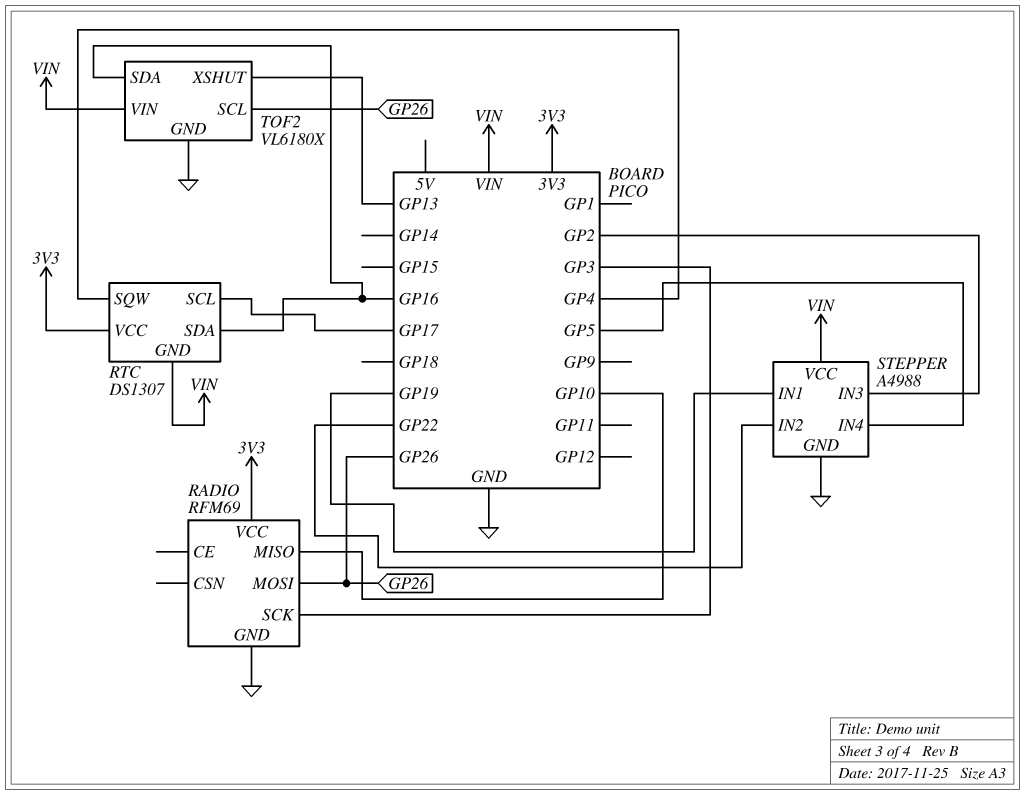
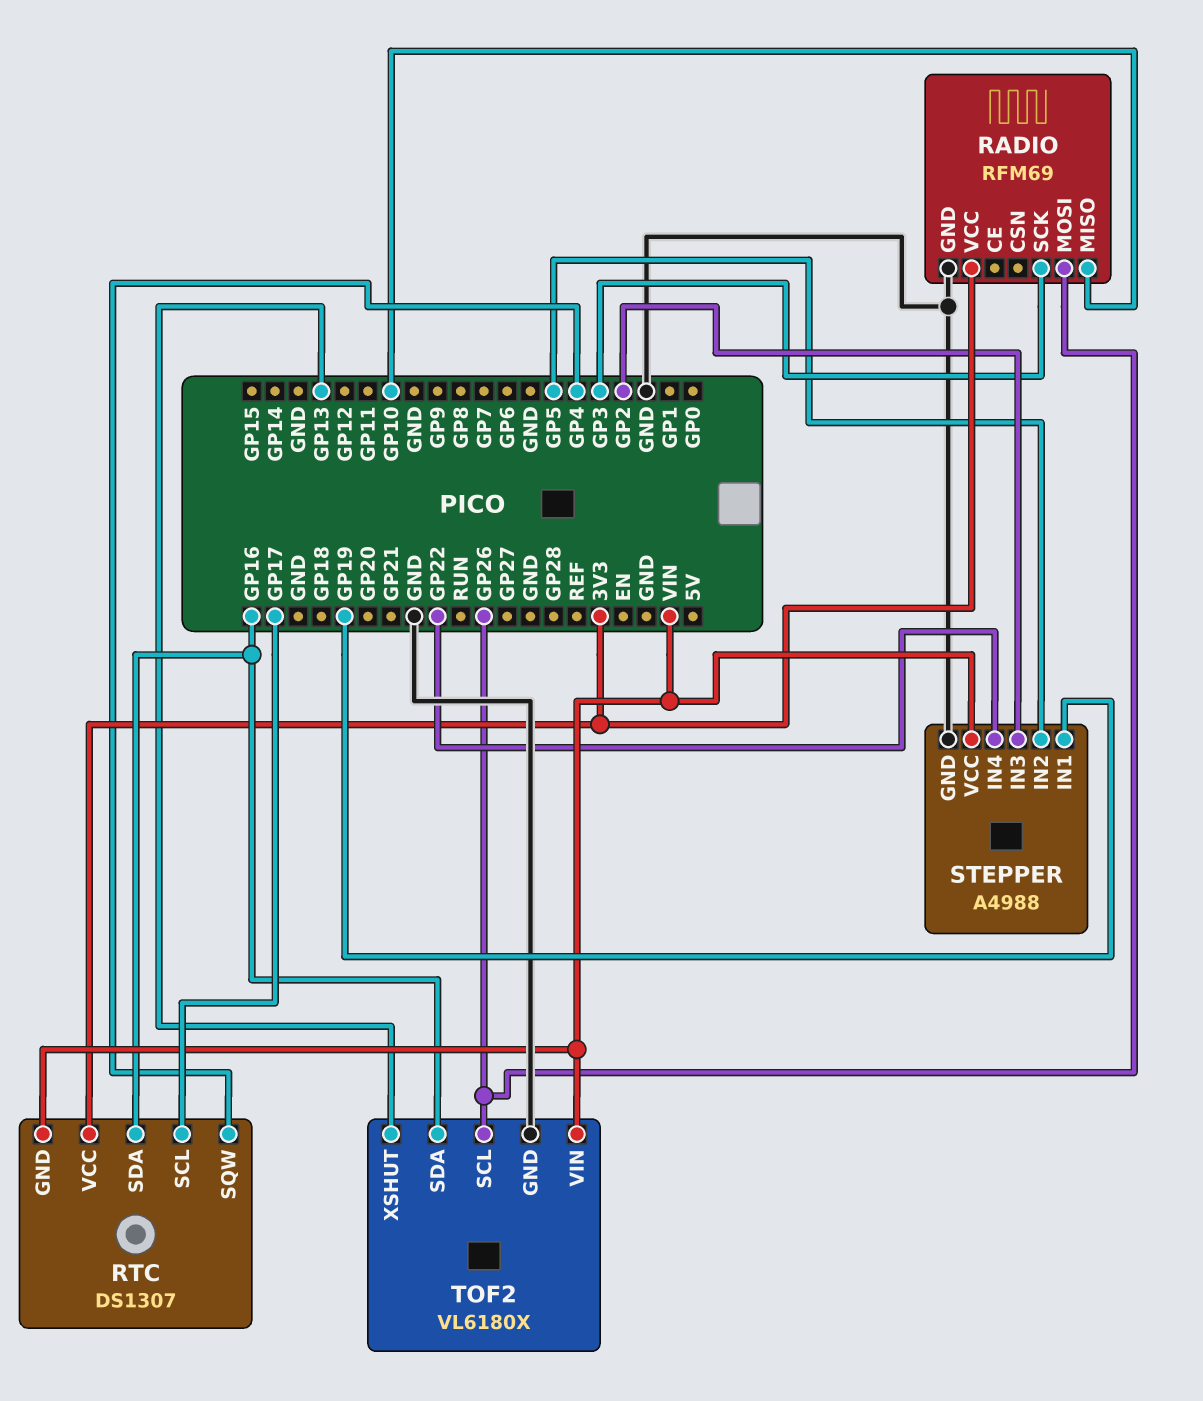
STEPPER pin IN2: GP22 -> GP5
STEPPER pin IN4: GP5 -> GP22

